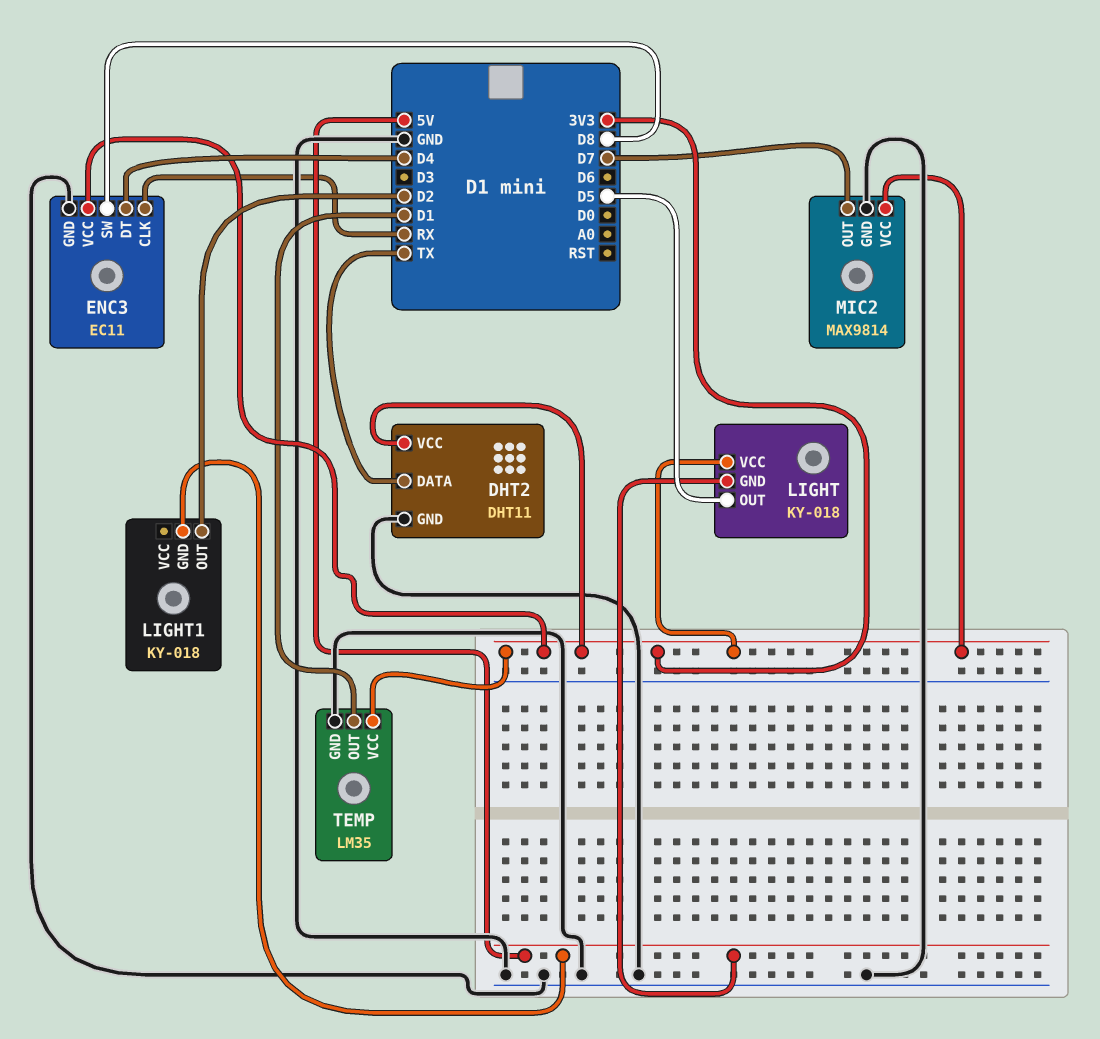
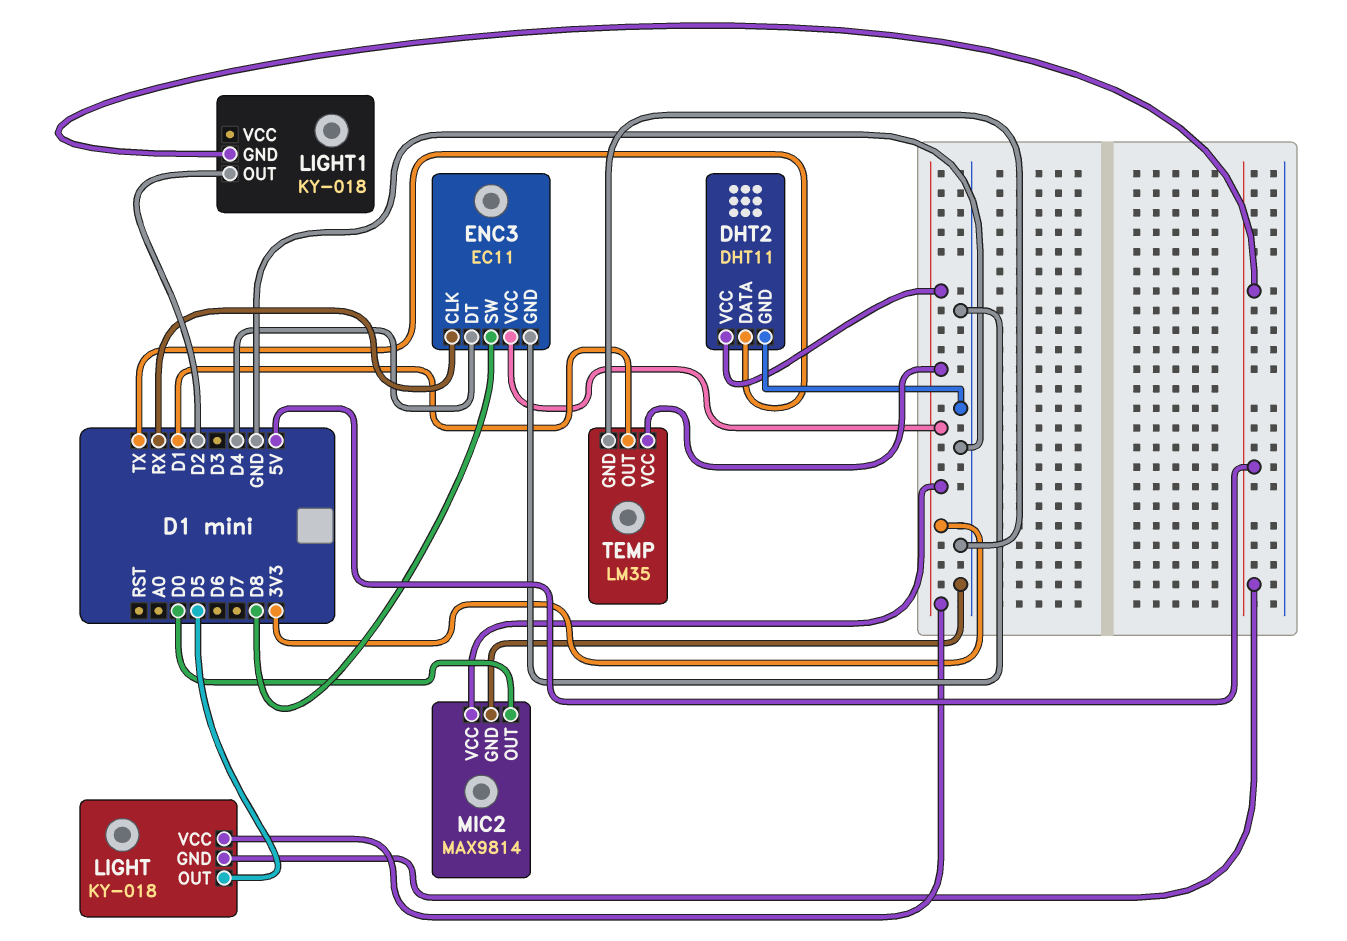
MIC2 pin OUT: D7 -> D0

